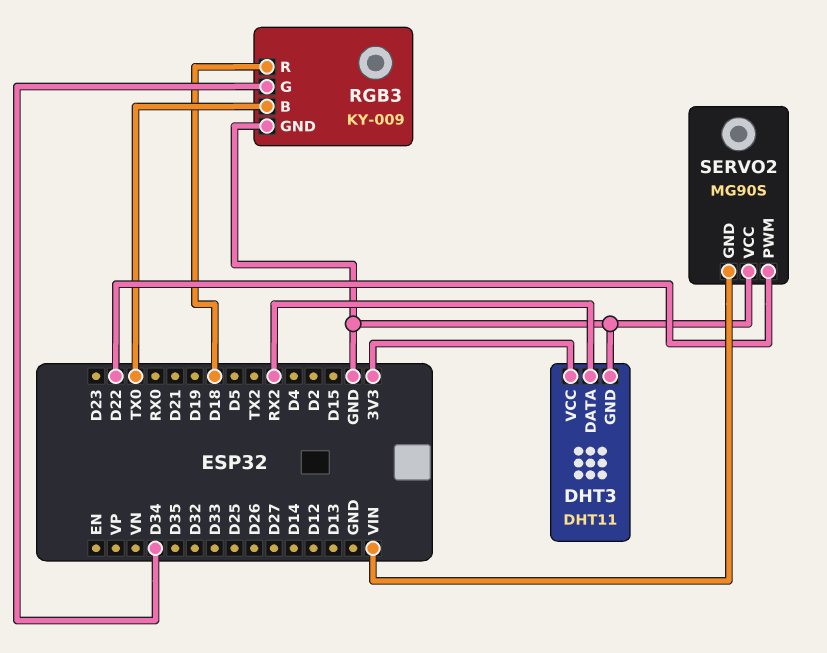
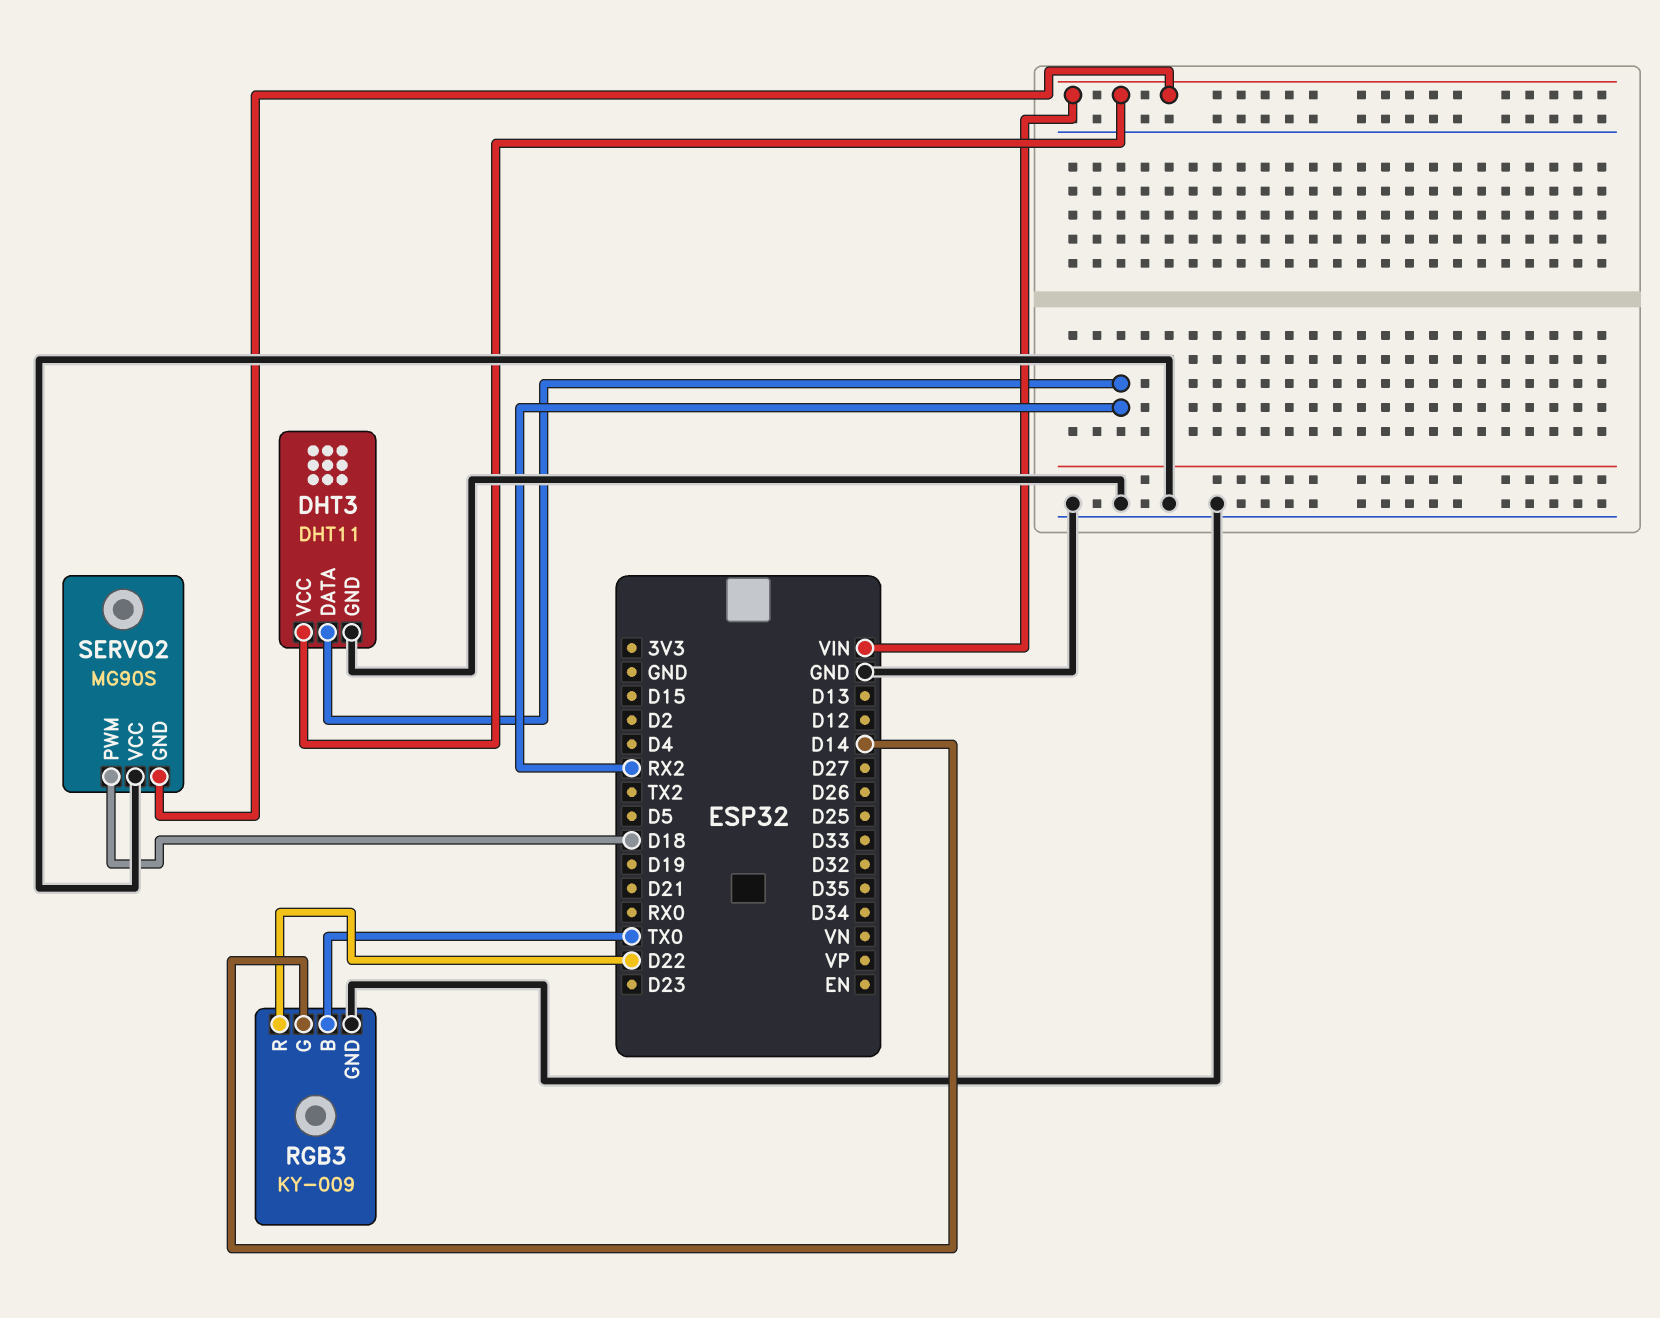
DHT3 pin VCC: 3V3 -> VIN
RGB3 pin G: D34 -> D14
RGB3 pin R: D18 -> D22
SERVO2 pin PWM: D22 -> D18

